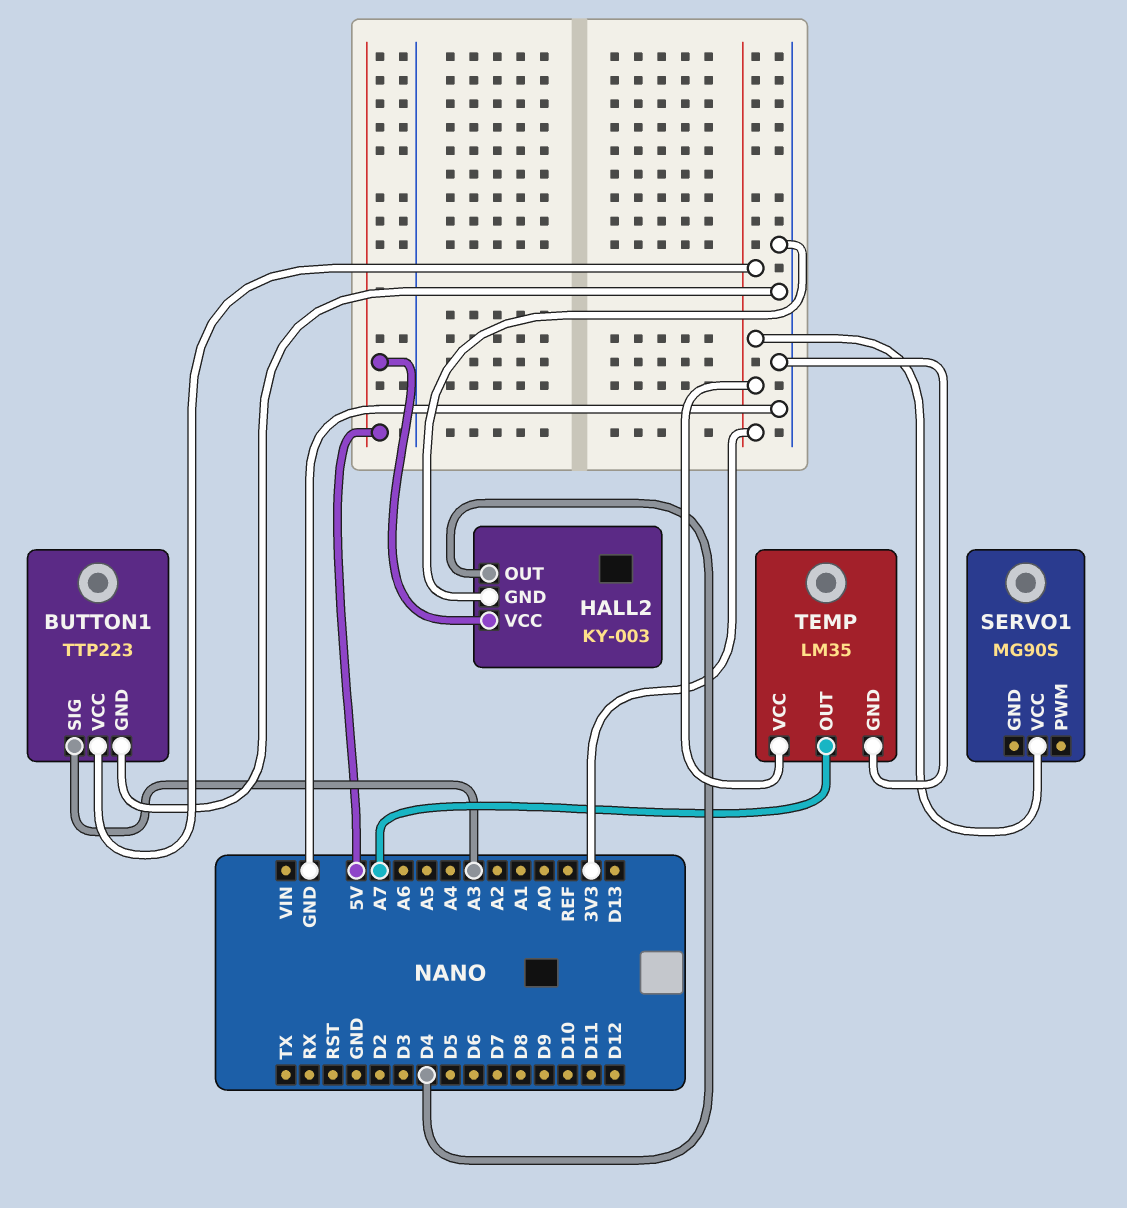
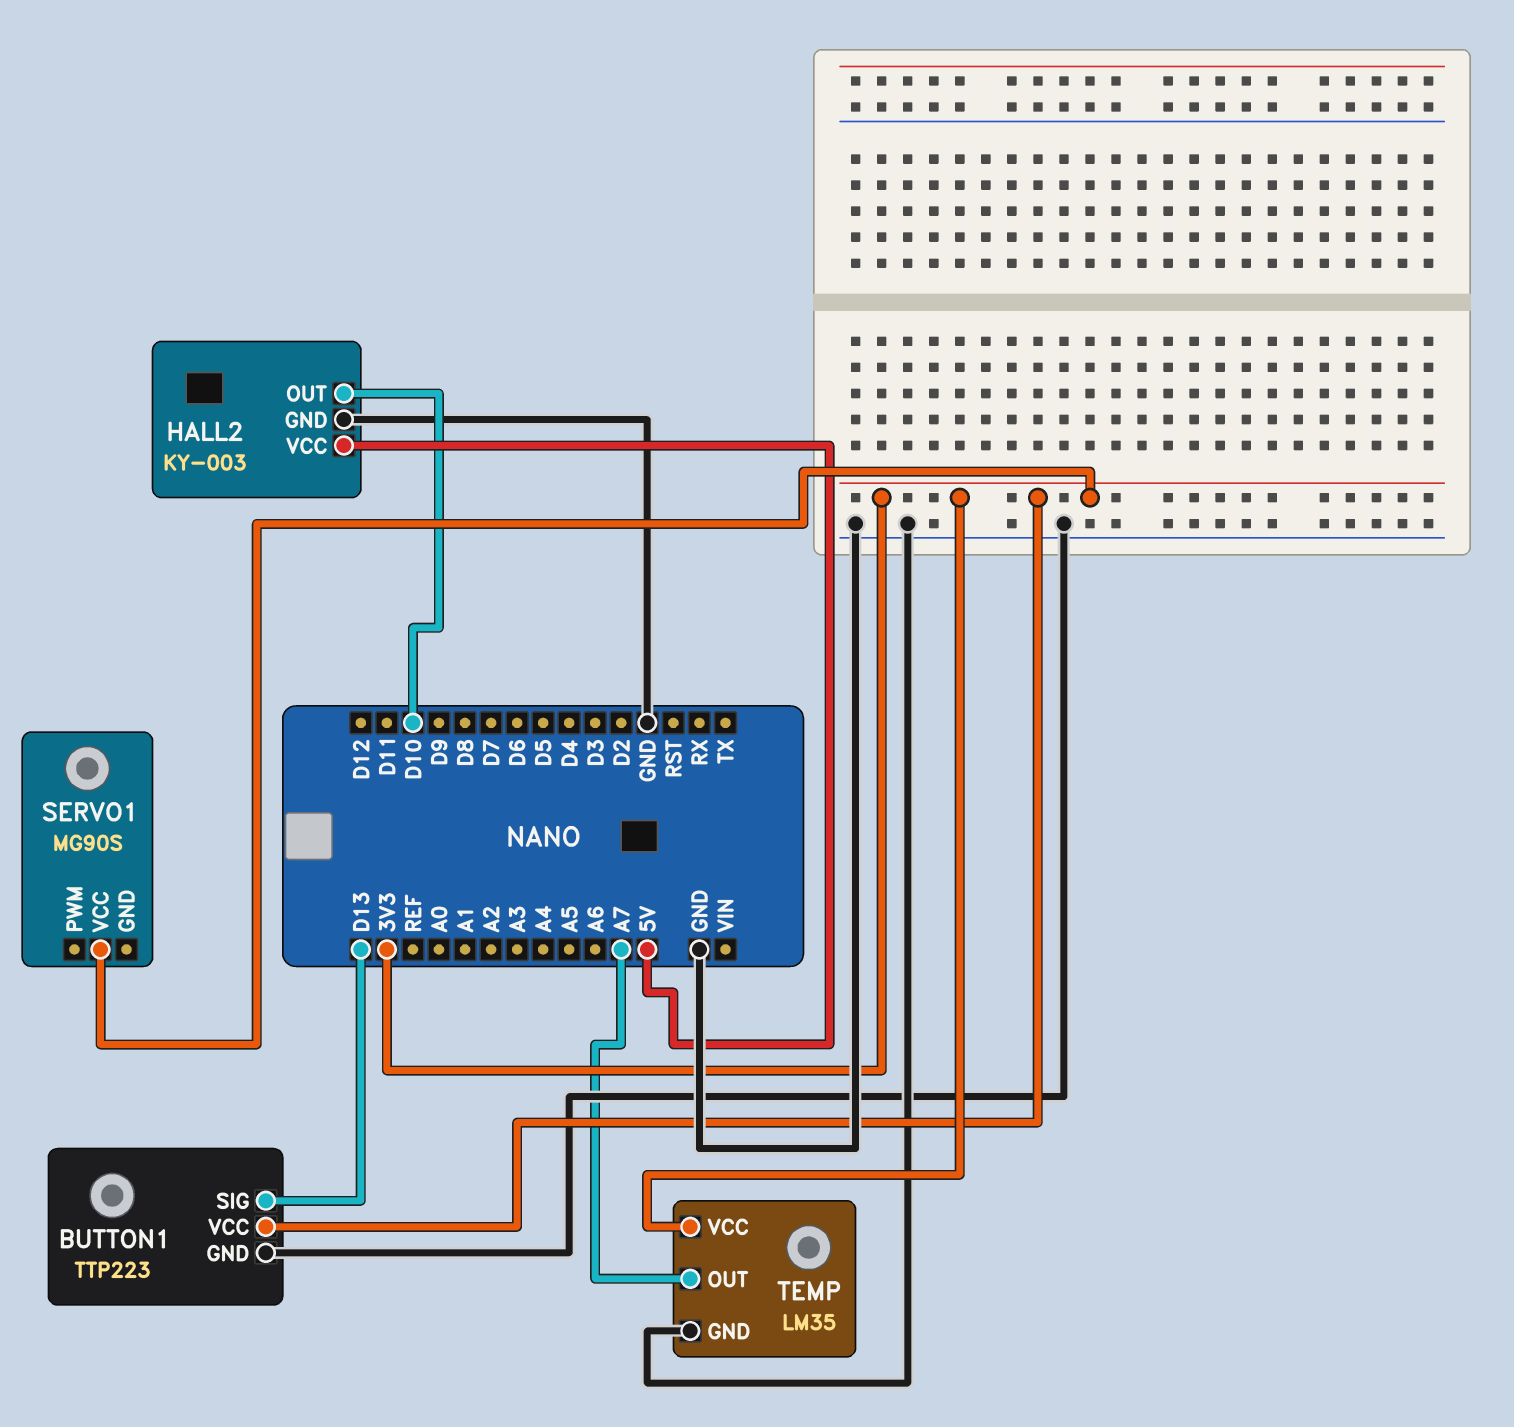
BUTTON1 pin SIG: A3 -> D13
HALL2 pin OUT: D4 -> D10

